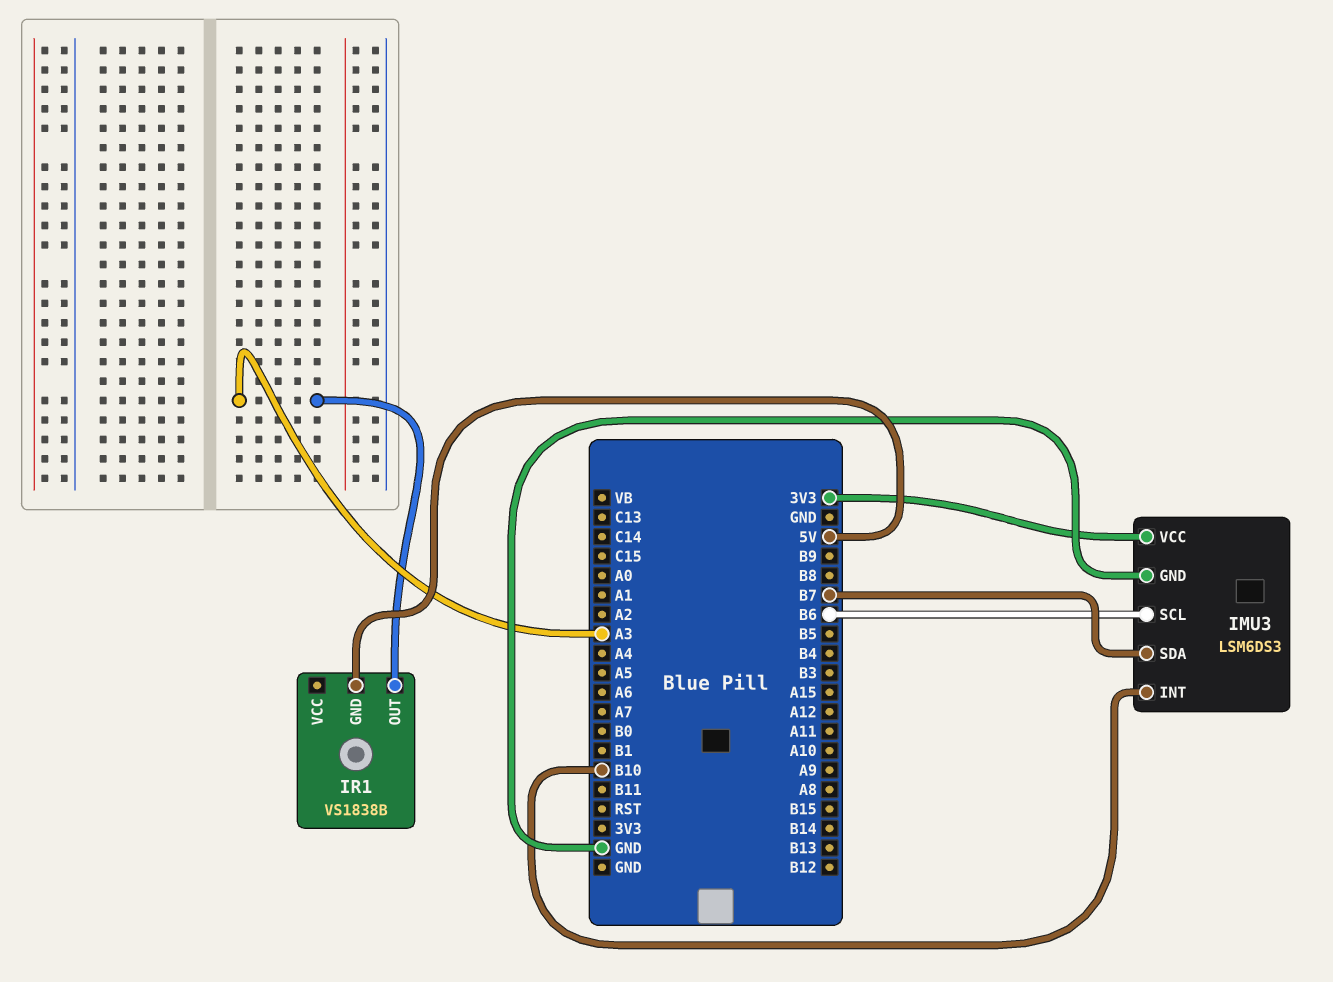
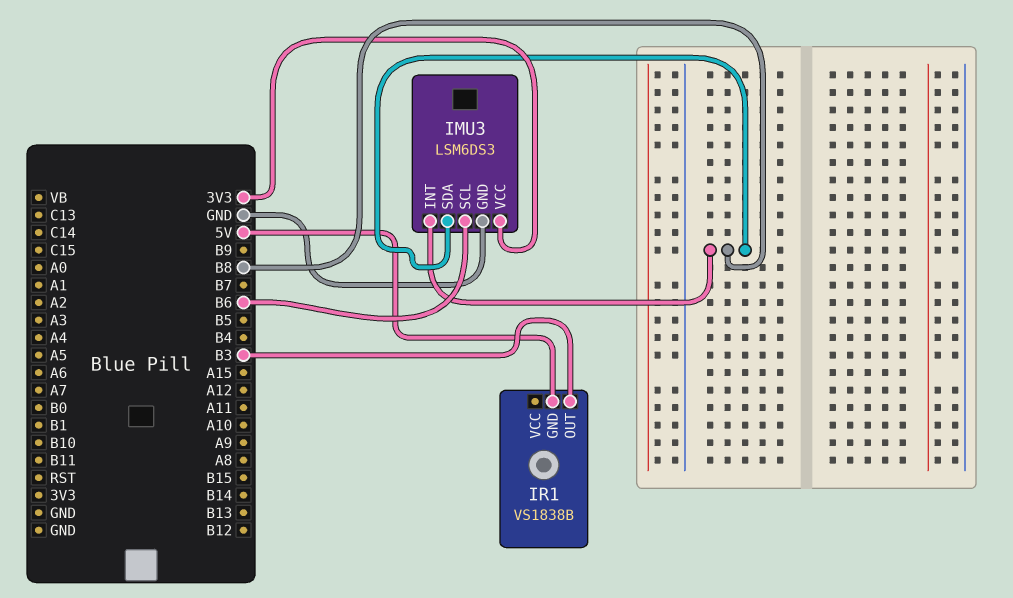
IMU3 pin INT: B10 -> B8
IMU3 pin SDA: B7 -> B8
IR1 pin OUT: A3 -> B3

